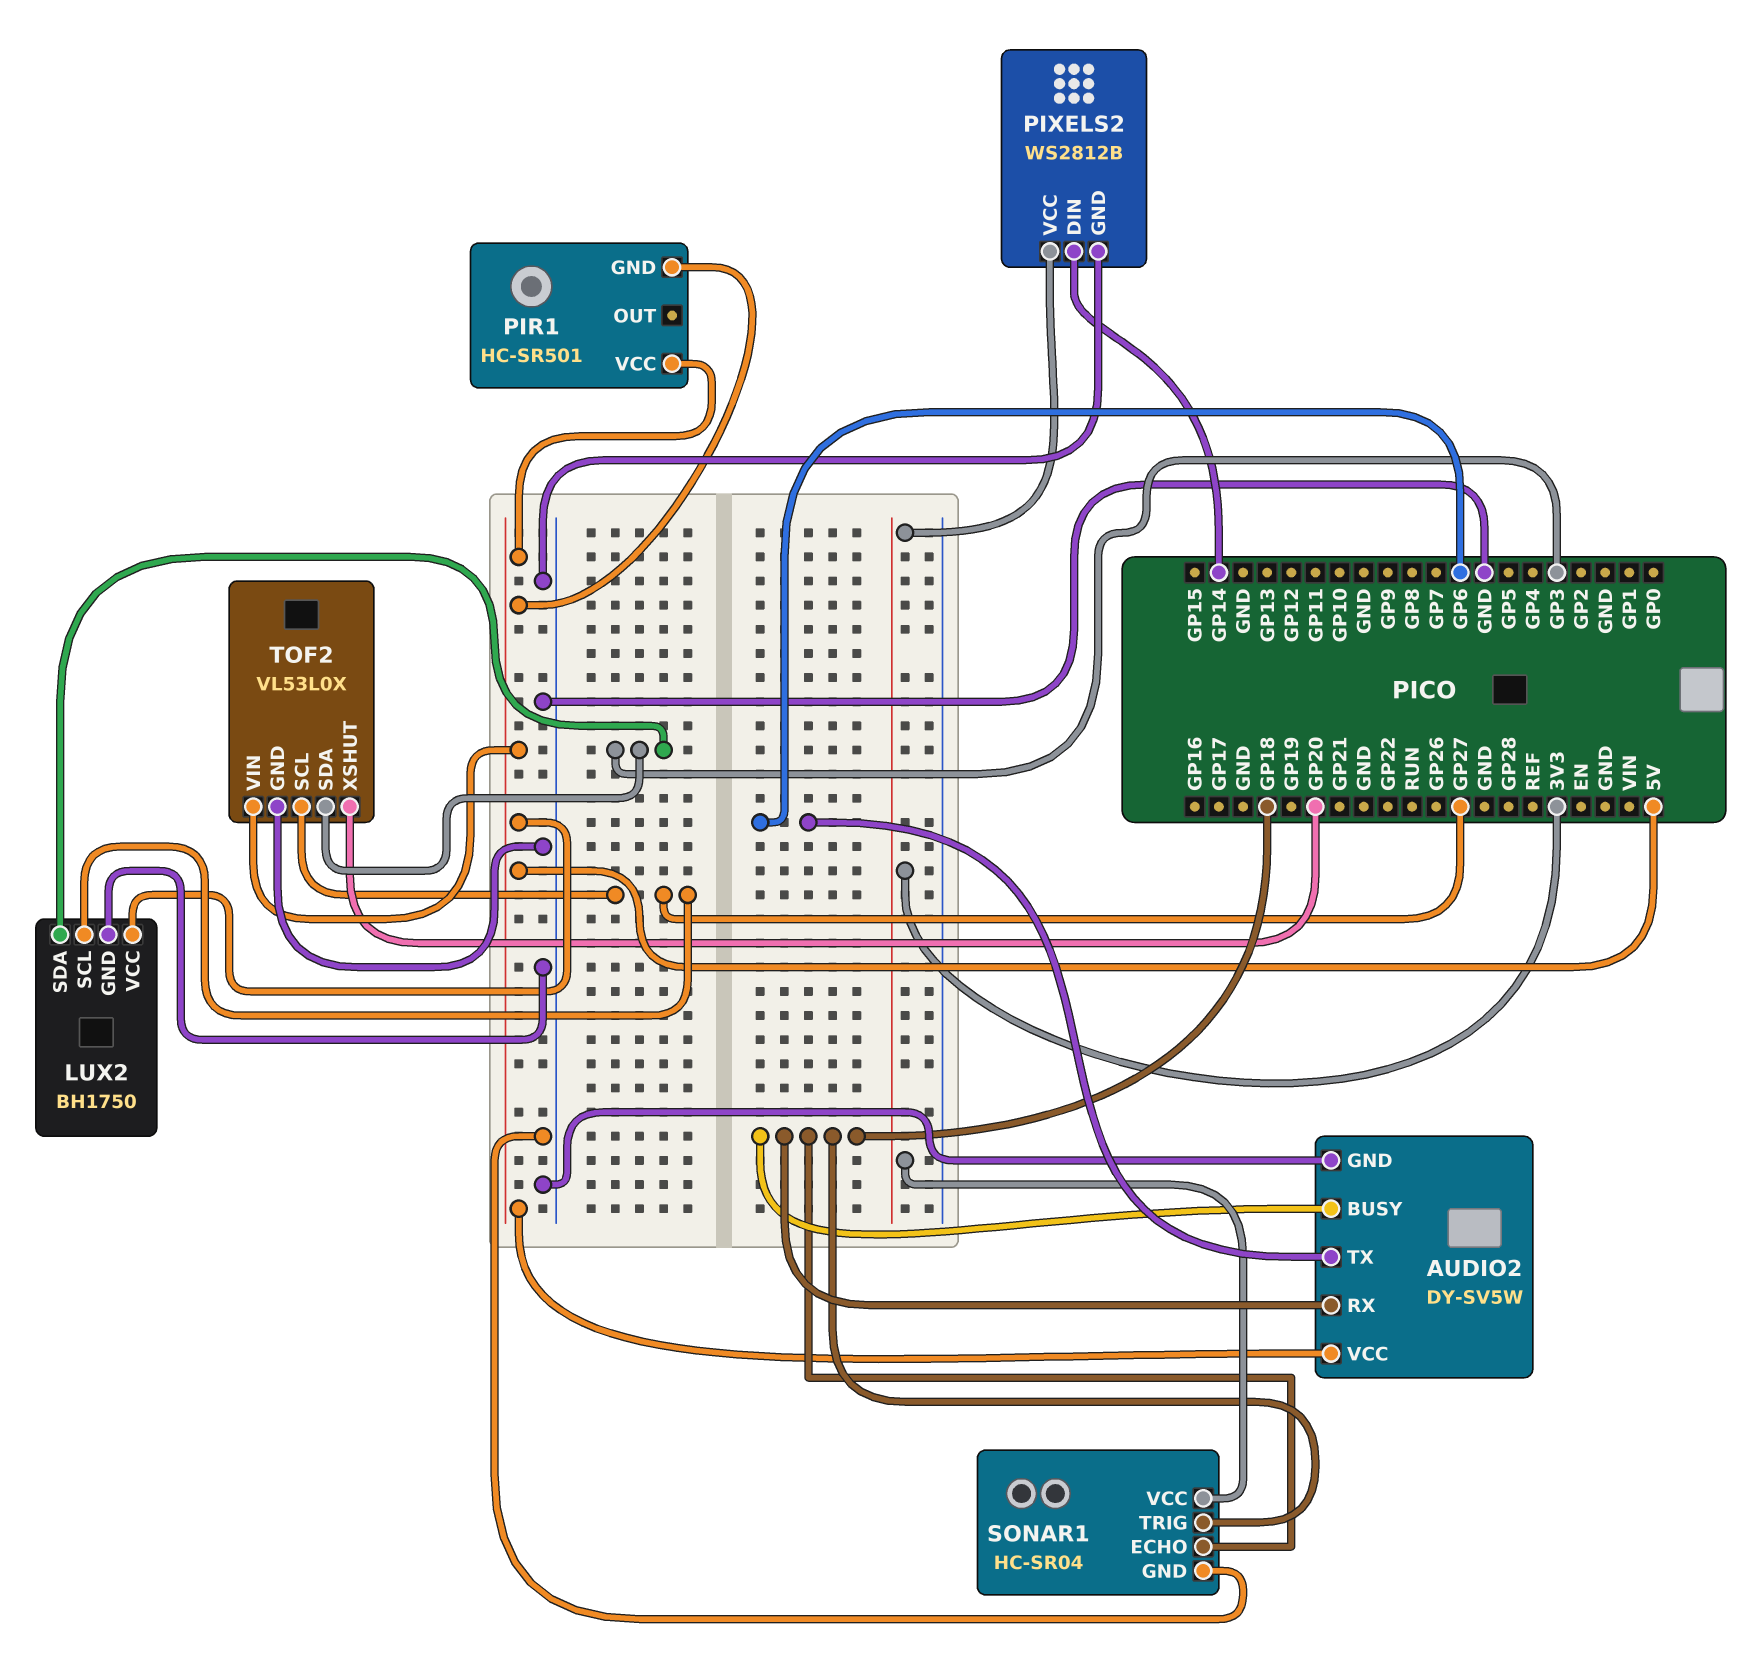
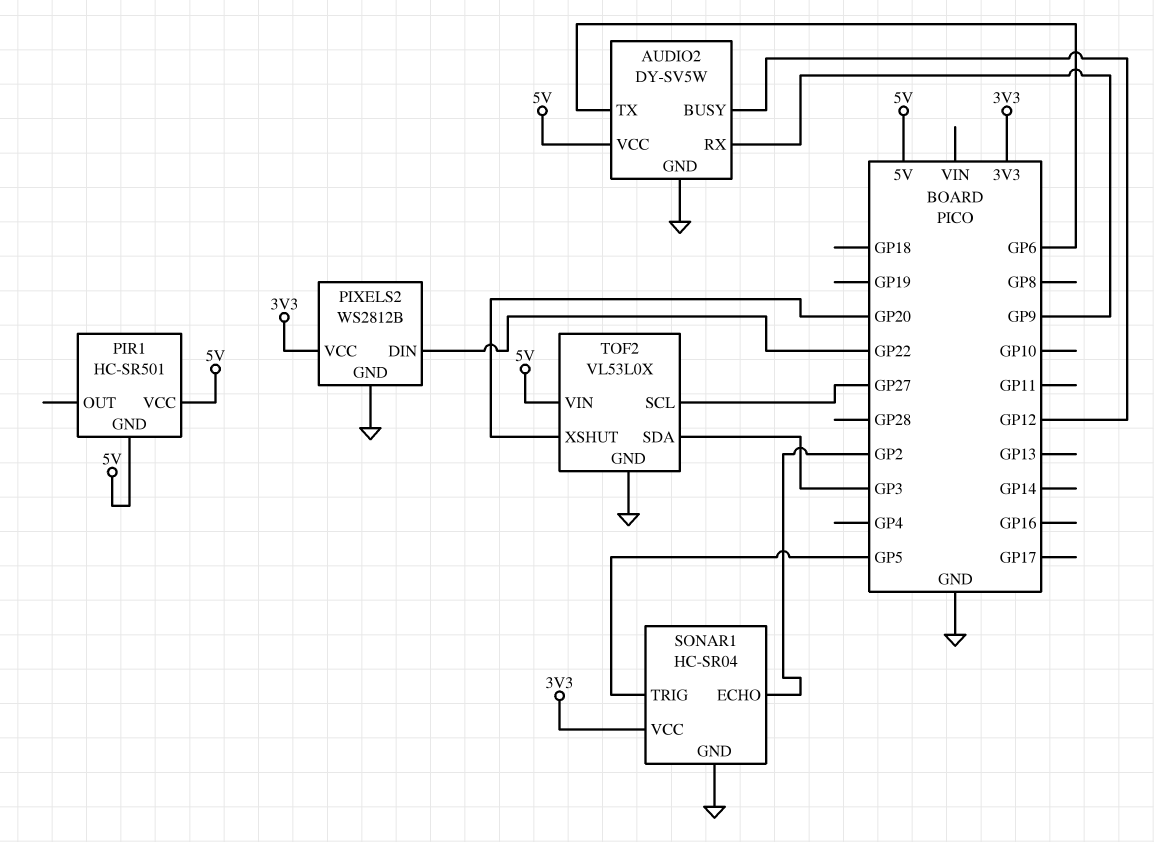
AUDIO2 pin BUSY: GP18 -> GP12
AUDIO2 pin RX: GP18 -> GP9
LUX2: BH1750 -> none
LUX2 pin GND: GND -> none
LUX2 pin SCL: GP27 -> none
LUX2 pin SDA: GP3 -> none
LUX2 pin VCC: 5V -> none
PIXELS2 pin DIN: GP14 -> GP22
SONAR1 pin ECHO: GP18 -> GP2
SONAR1 pin TRIG: GP18 -> GP5

